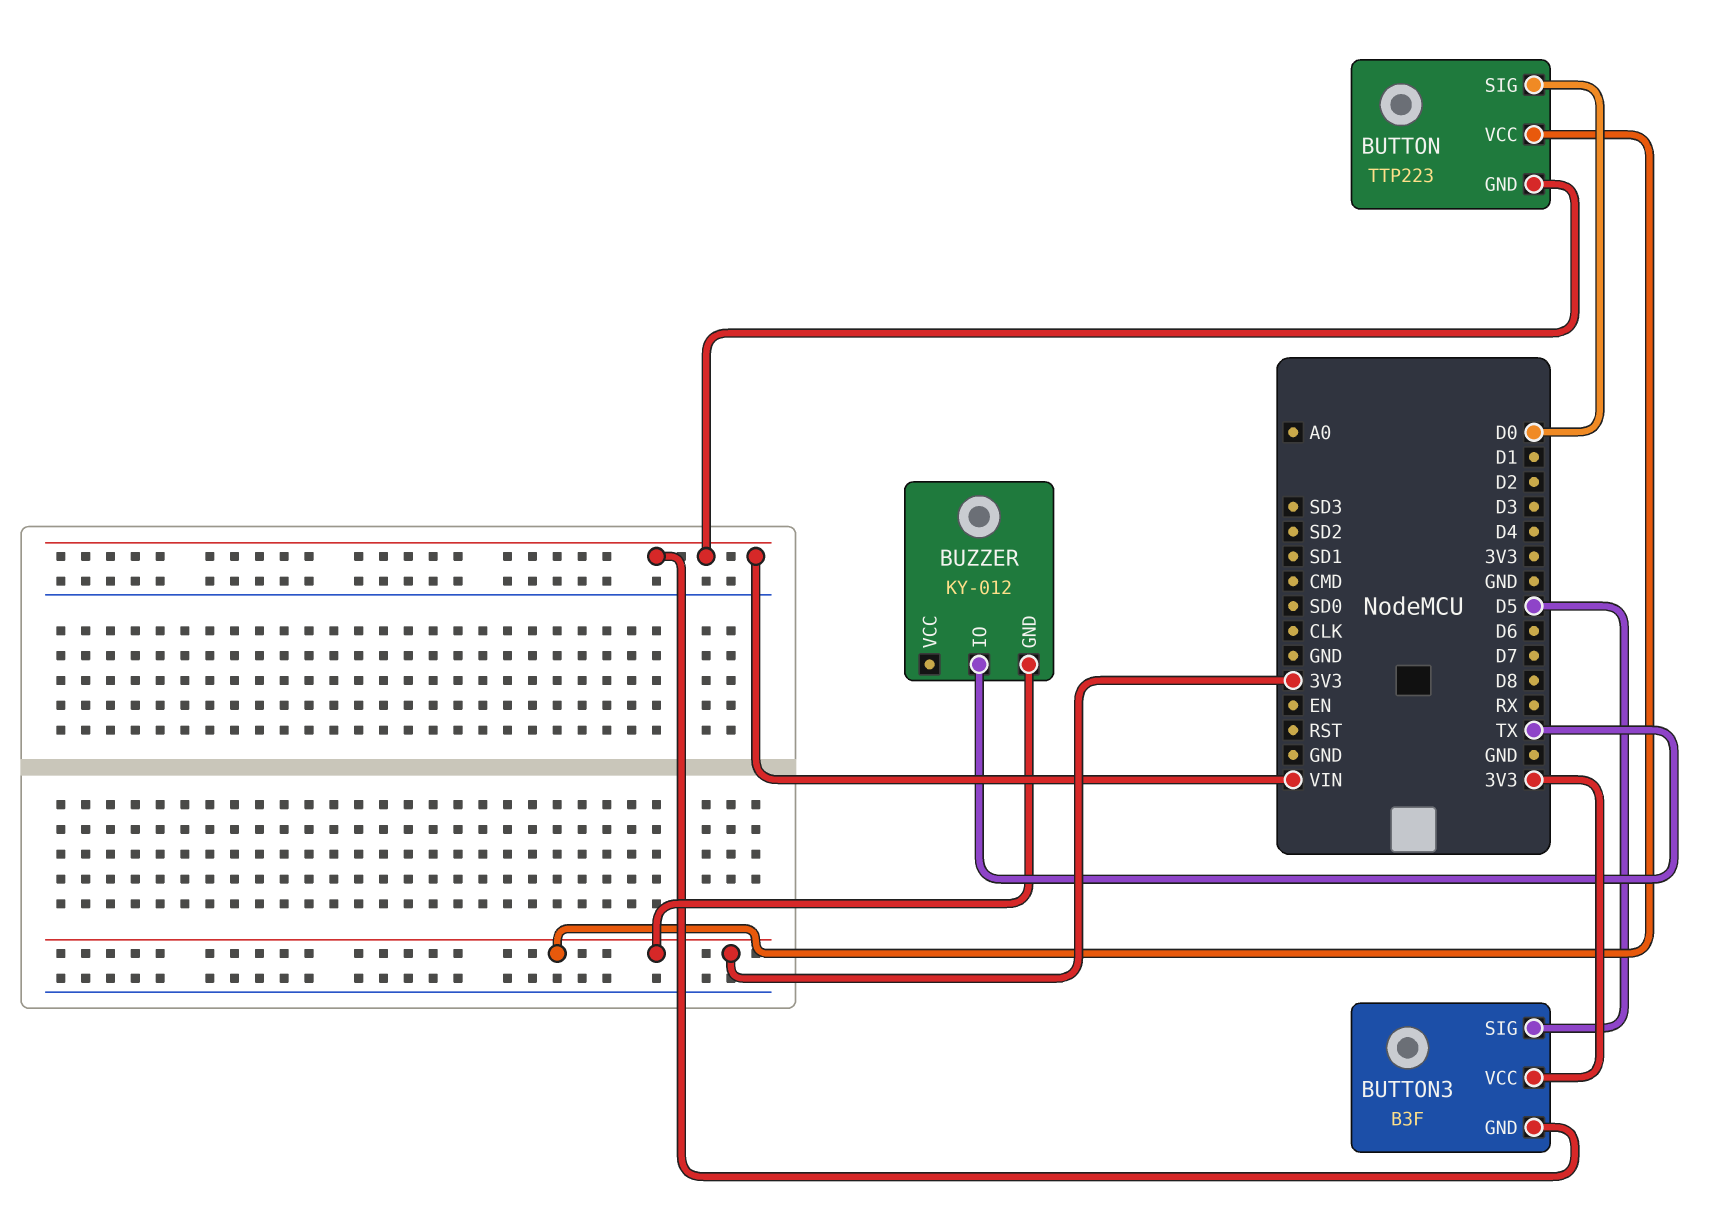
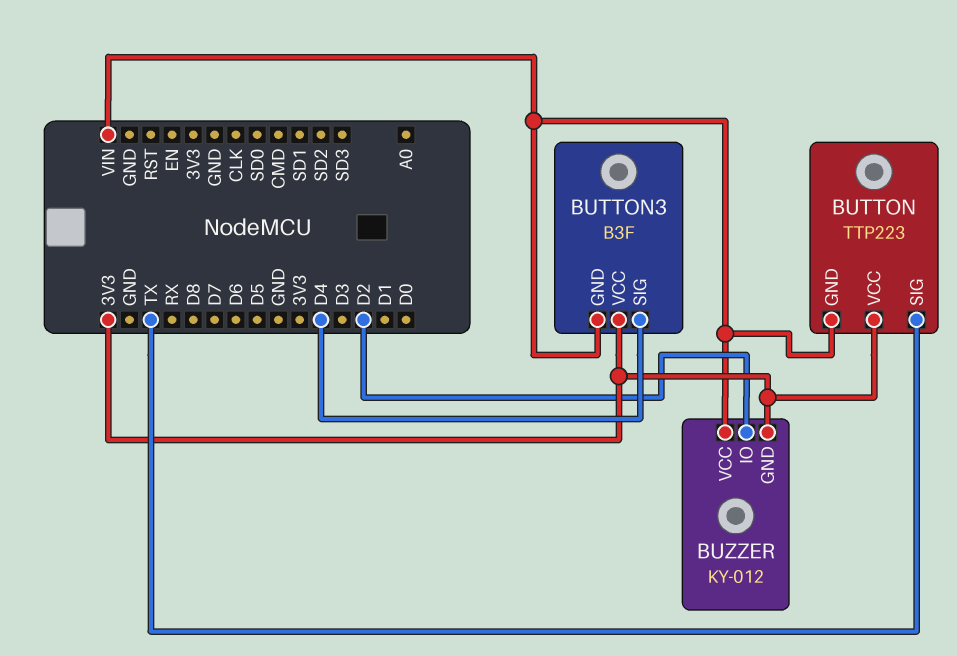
BUTTON pin SIG: D0 -> TX
BUTTON3 pin SIG: D5 -> D4
BUZZER pin IO: TX -> D2
BUZZER pin VCC: none -> VIN

